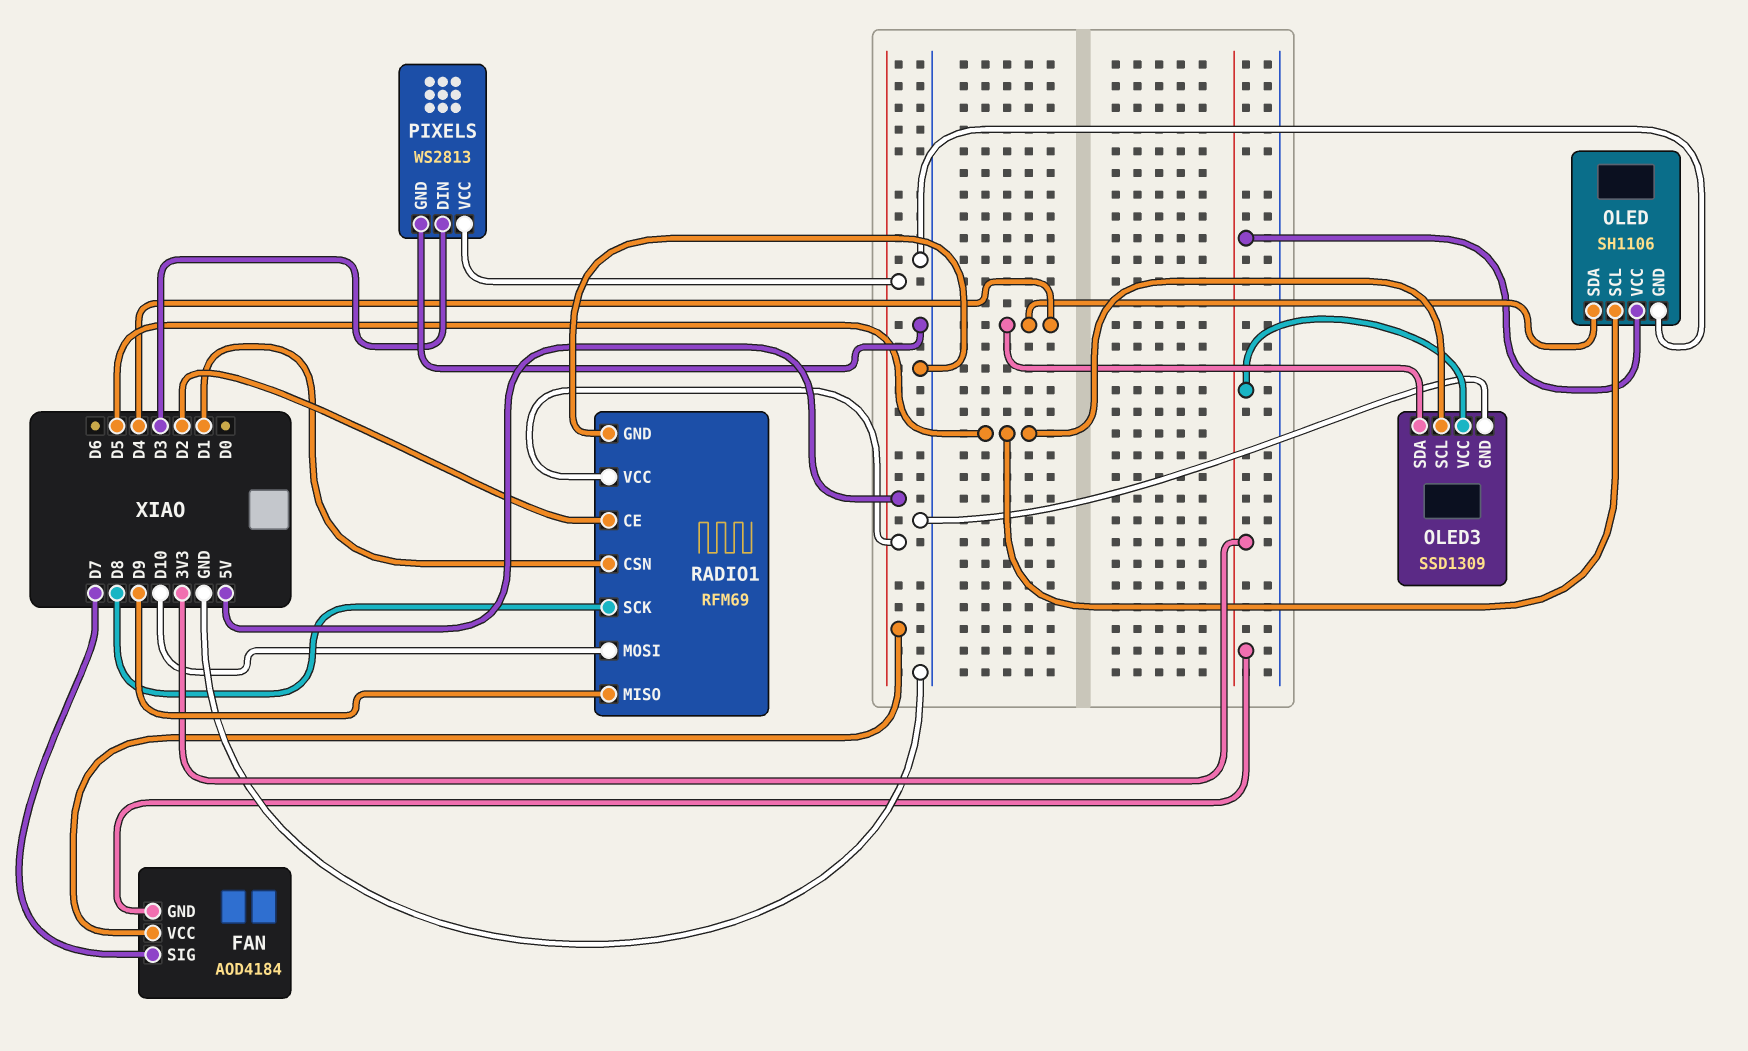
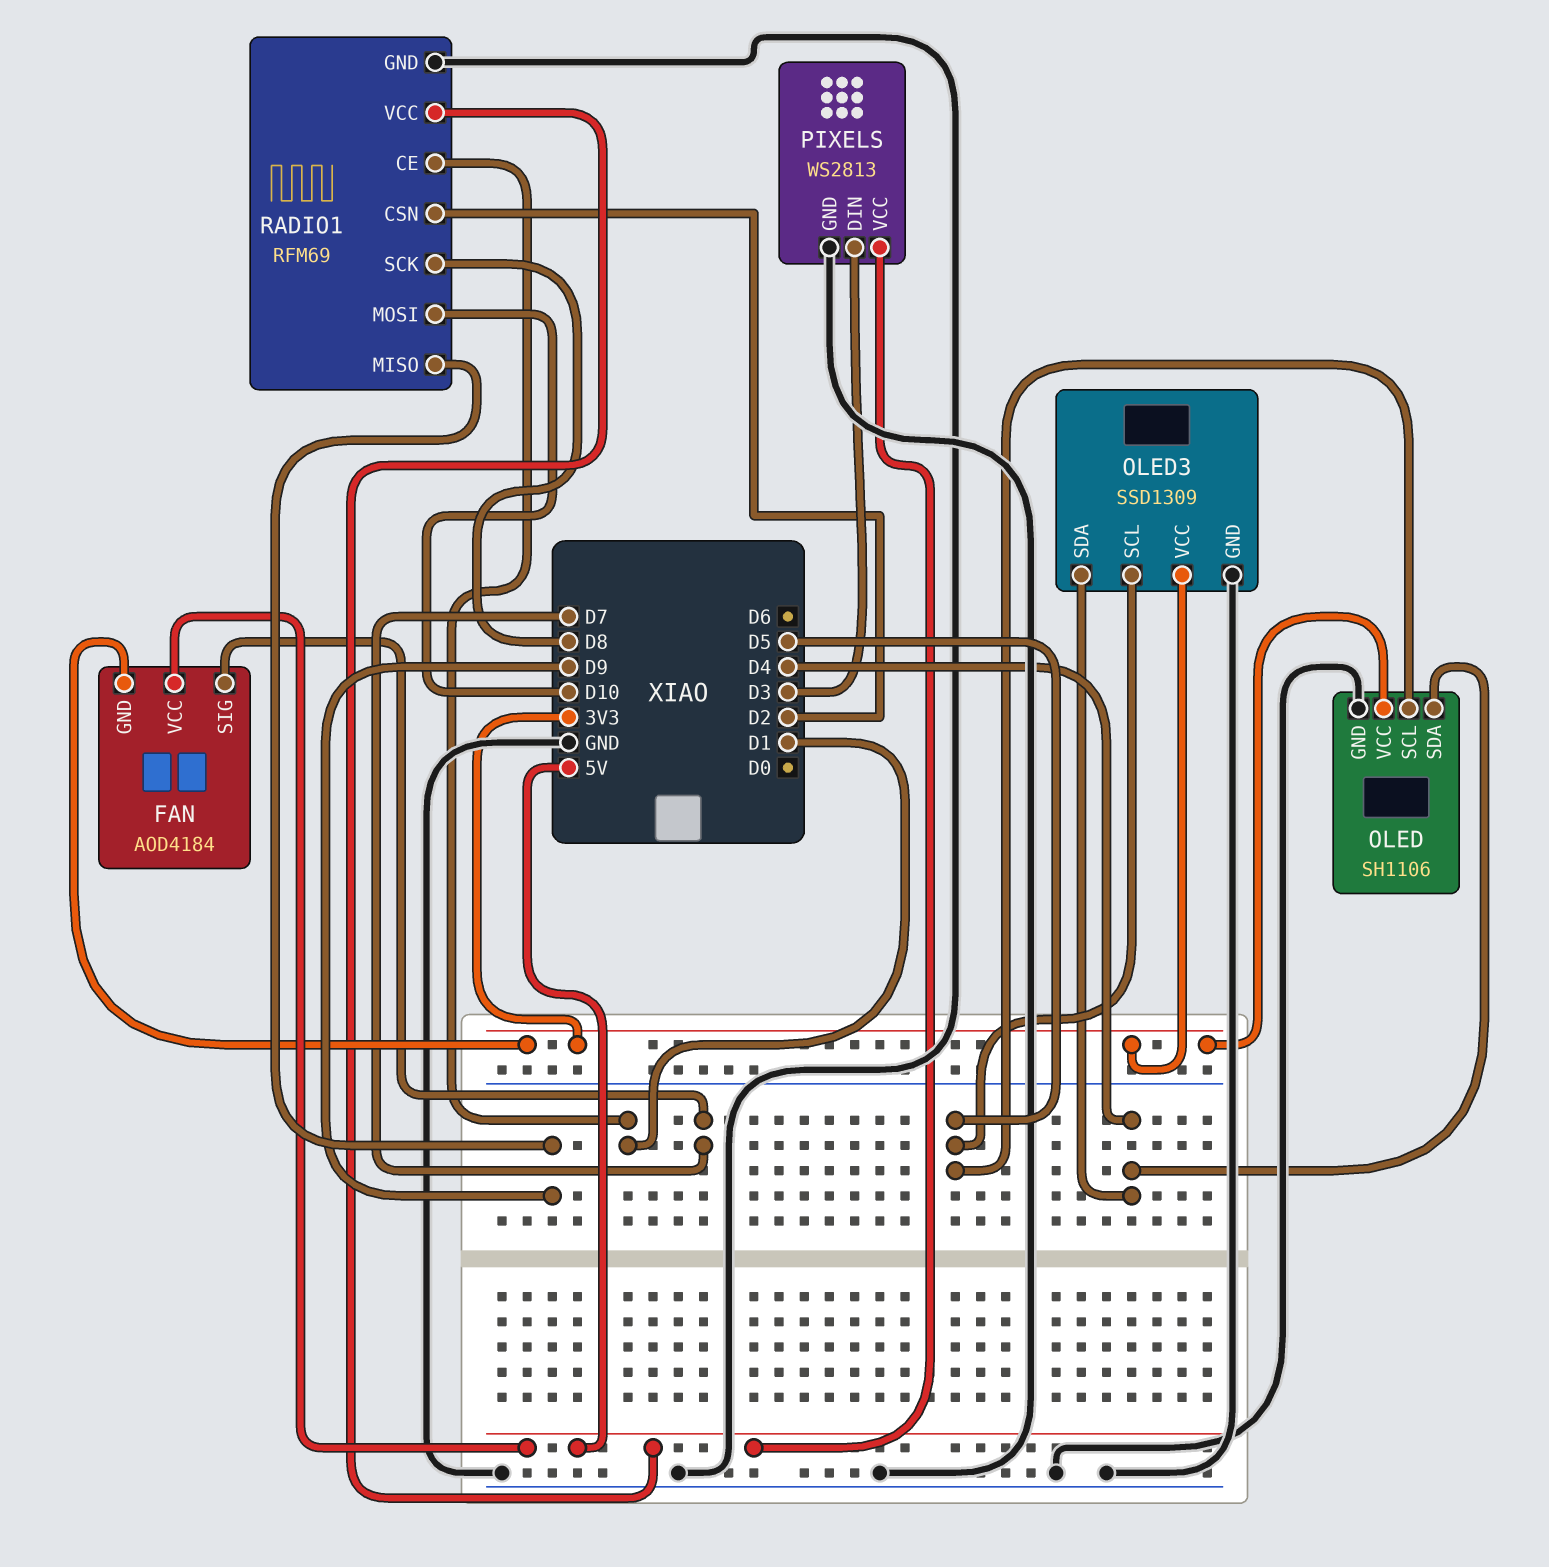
RADIO1 pin CE: D2 -> D1
RADIO1 pin CSN: D1 -> D2

